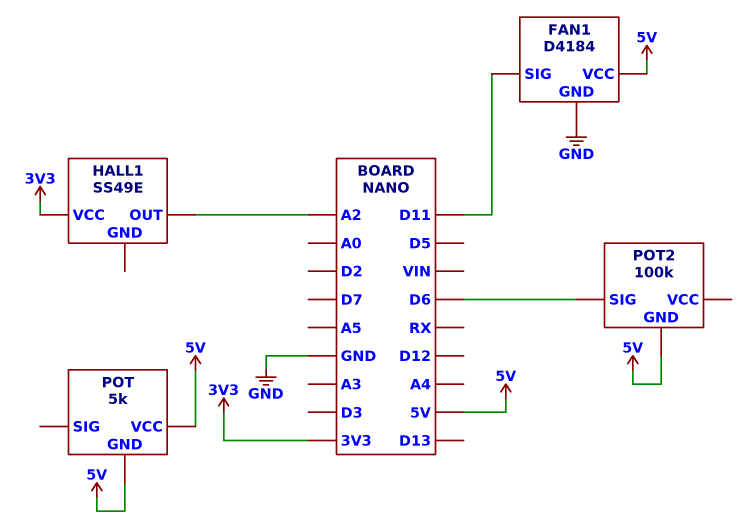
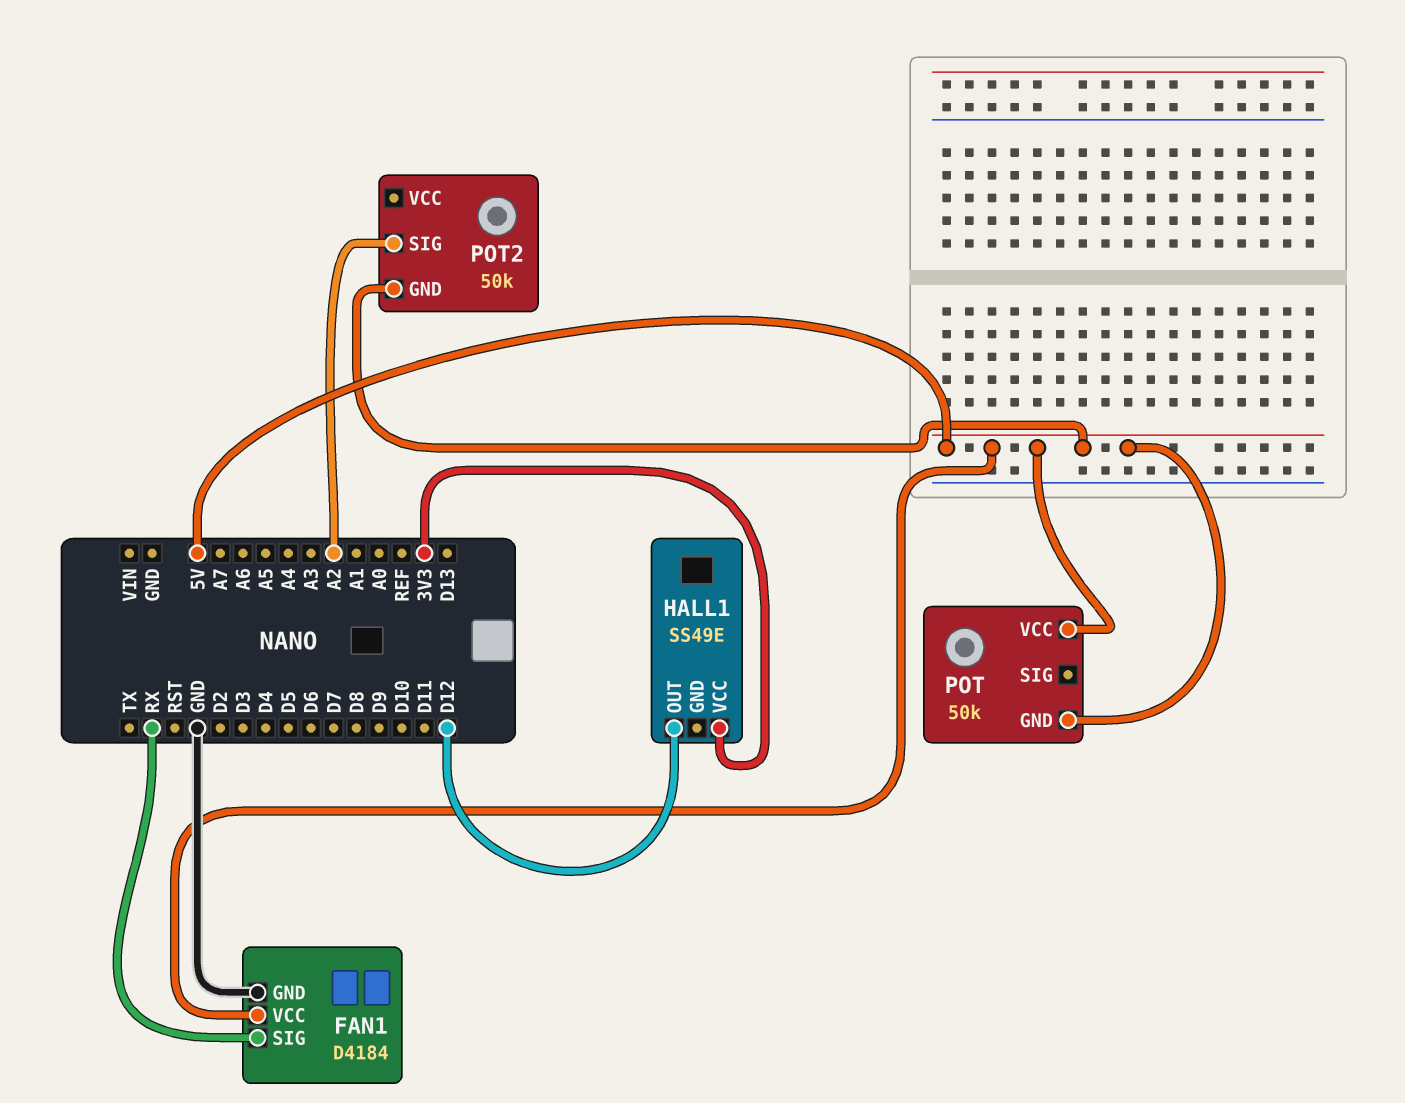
FAN1 pin SIG: D11 -> RX
HALL1 pin OUT: A2 -> D12
POT: 5k -> 50k
POT2: 100k -> 50k
POT2 pin SIG: D6 -> A2

